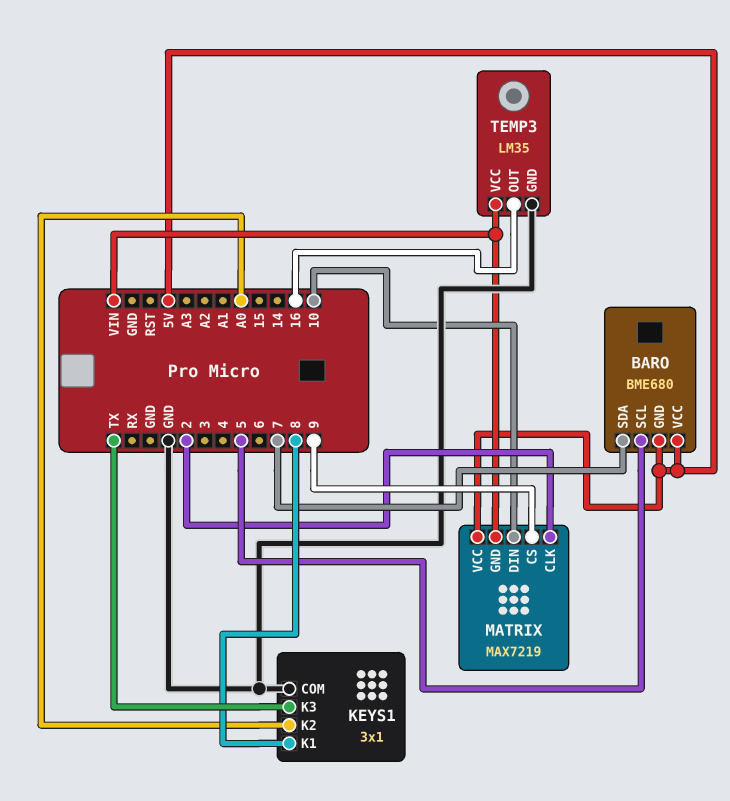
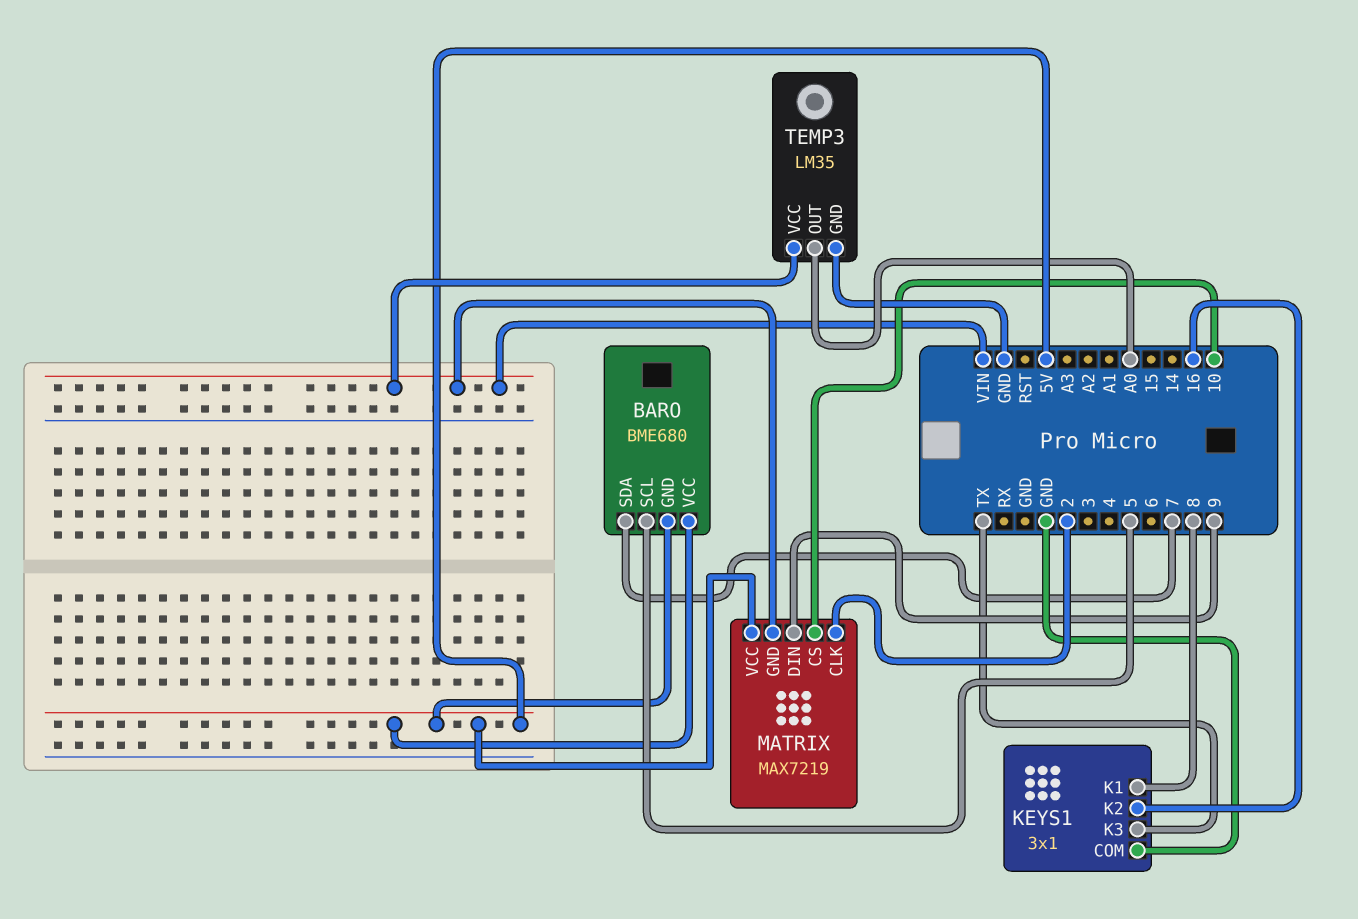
KEYS1 pin K2: A0 -> 16
MATRIX pin CS: 9 -> 10
MATRIX pin DIN: 10 -> 9
TEMP3 pin OUT: 16 -> A0

